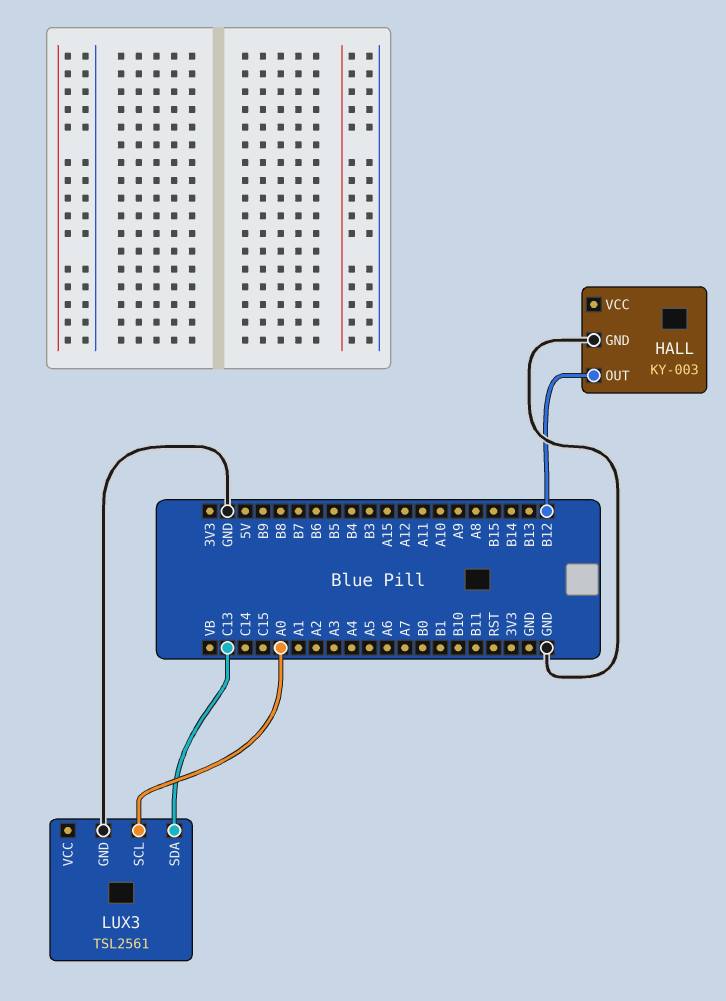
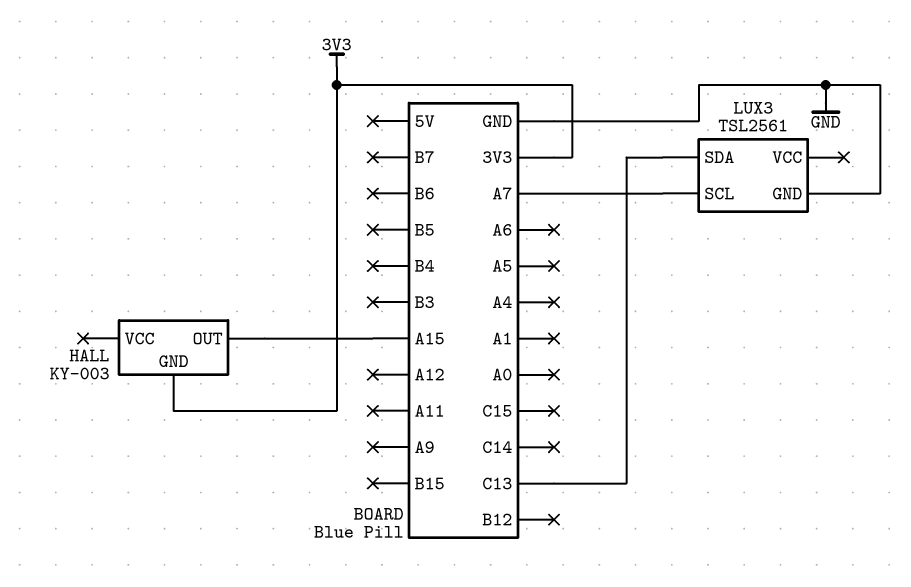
HALL pin GND: GND -> 3V3
HALL pin OUT: B12 -> A15
LUX3 pin SCL: A0 -> A7

